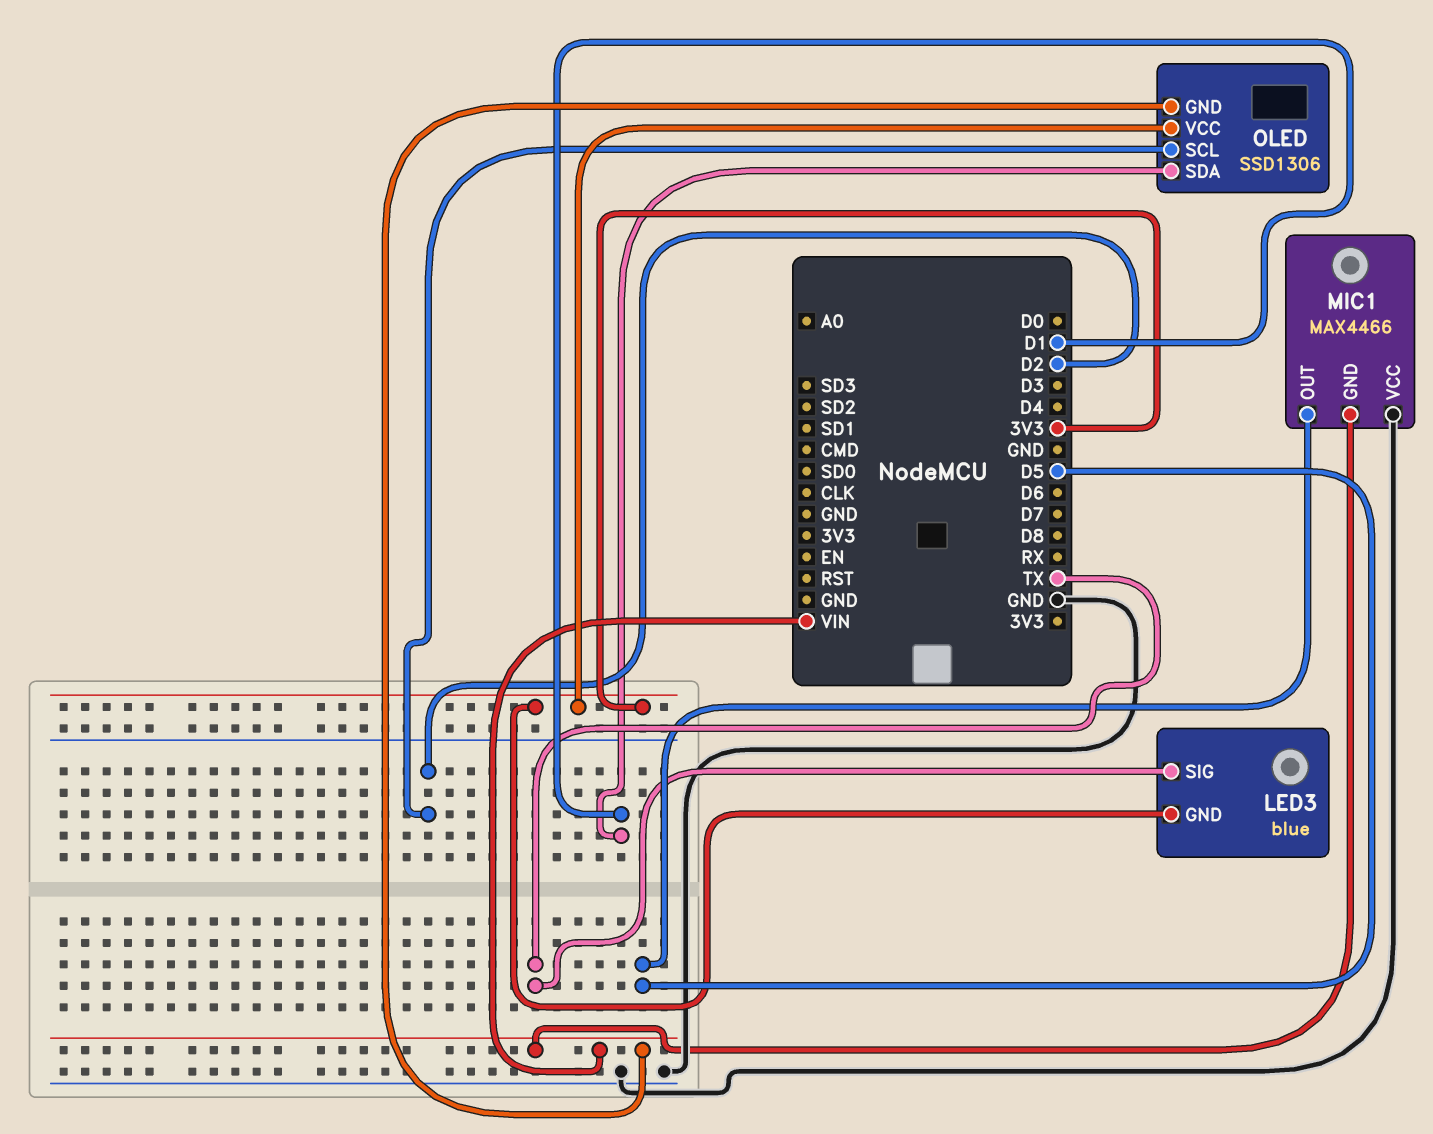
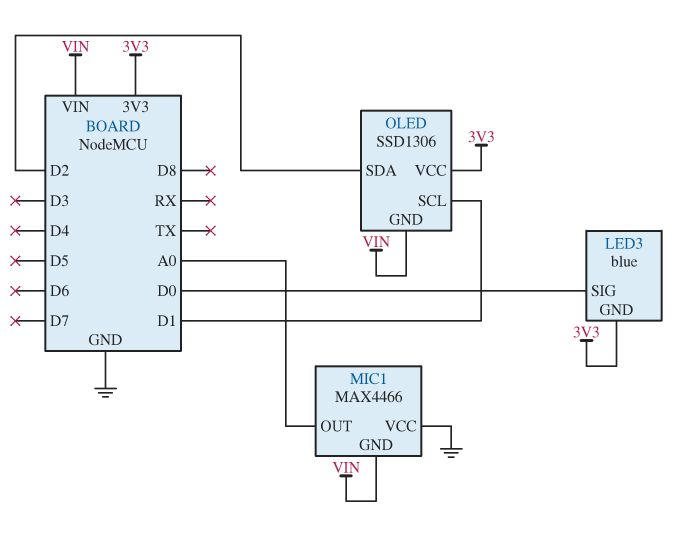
LED3 pin SIG: TX -> D0
MIC1 pin OUT: D5 -> A0
OLED pin SCL: D2 -> D1
OLED pin SDA: D1 -> D2

